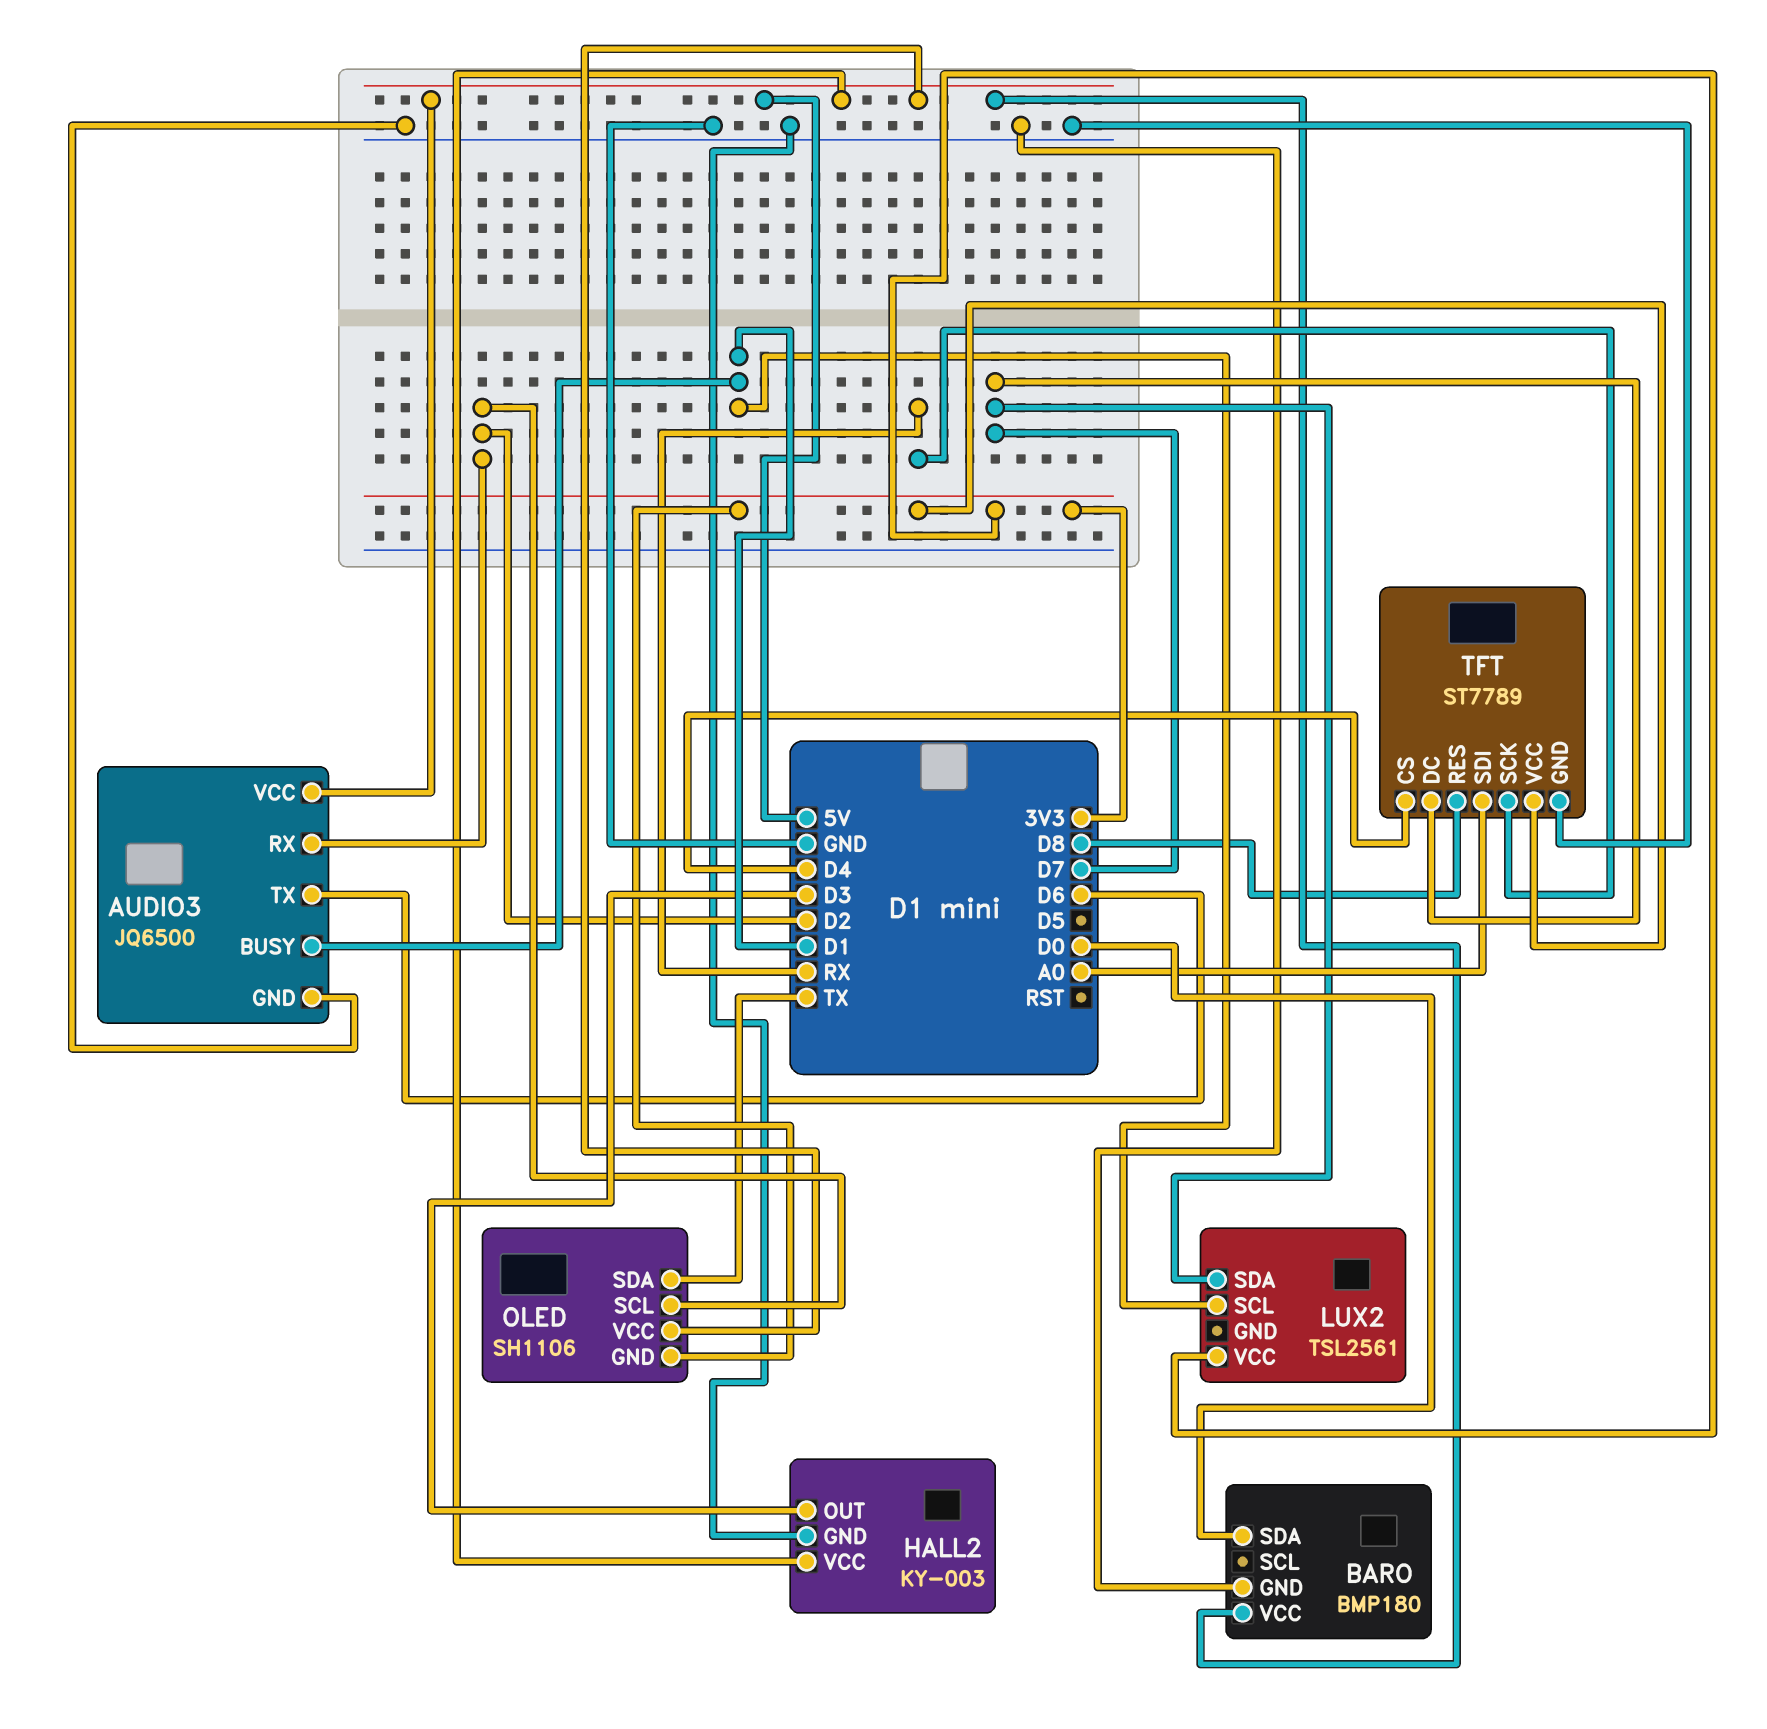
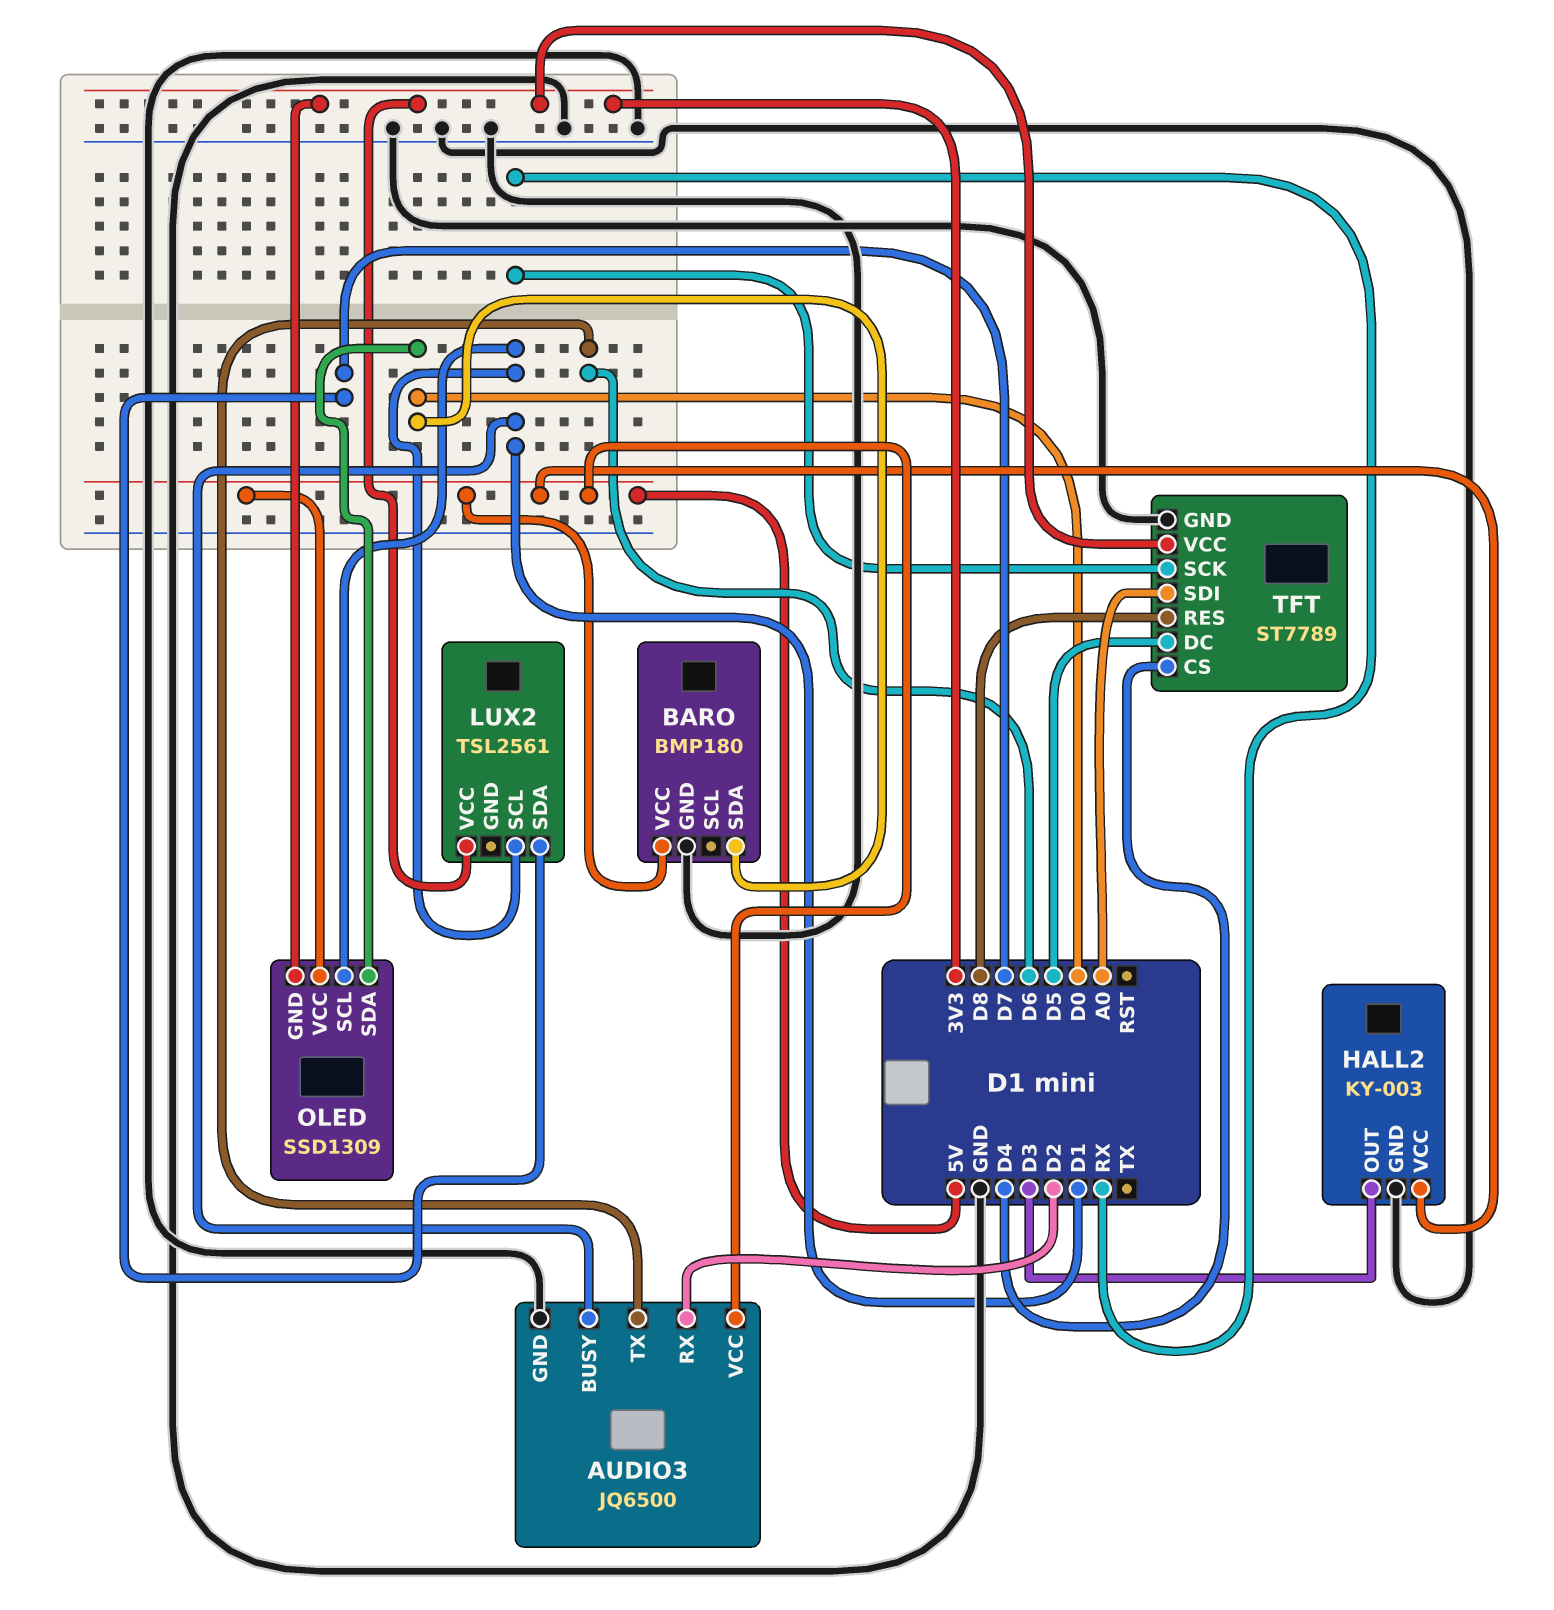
OLED: SH1106 -> SSD1309
OLED pin SCL: D2 -> D1
OLED pin SDA: TX -> D0
TFT pin DC: D7 -> D5

